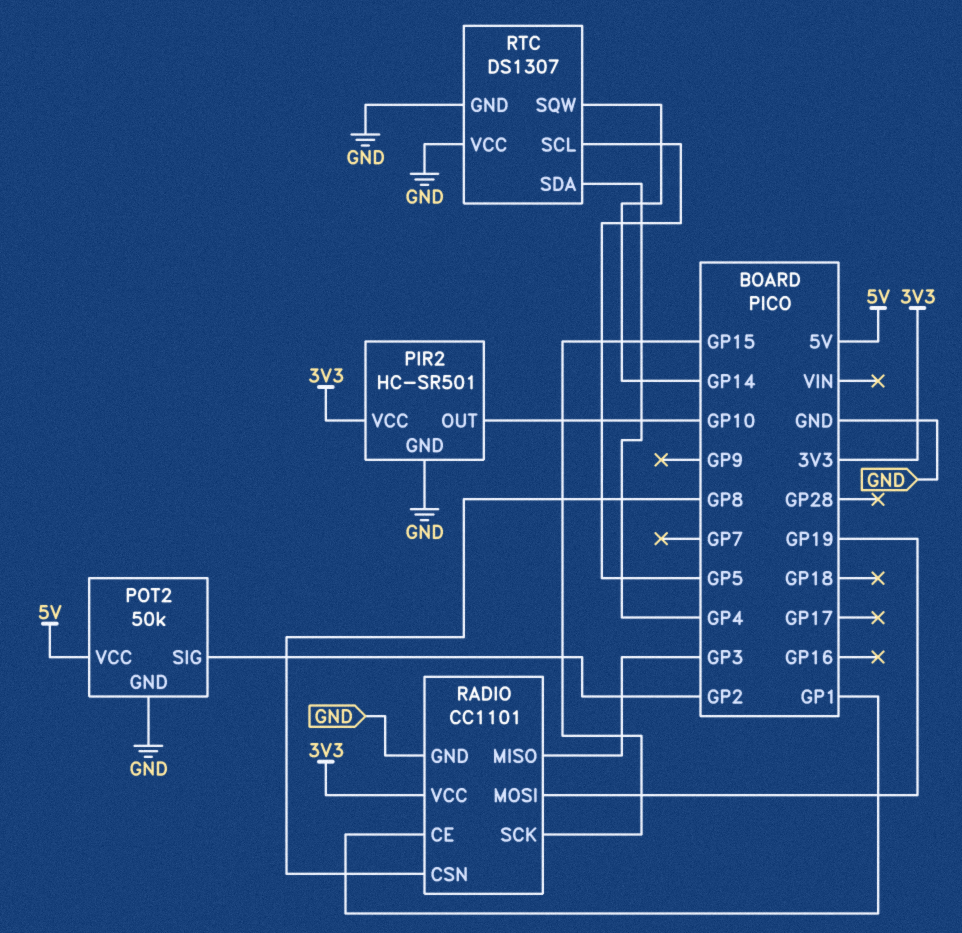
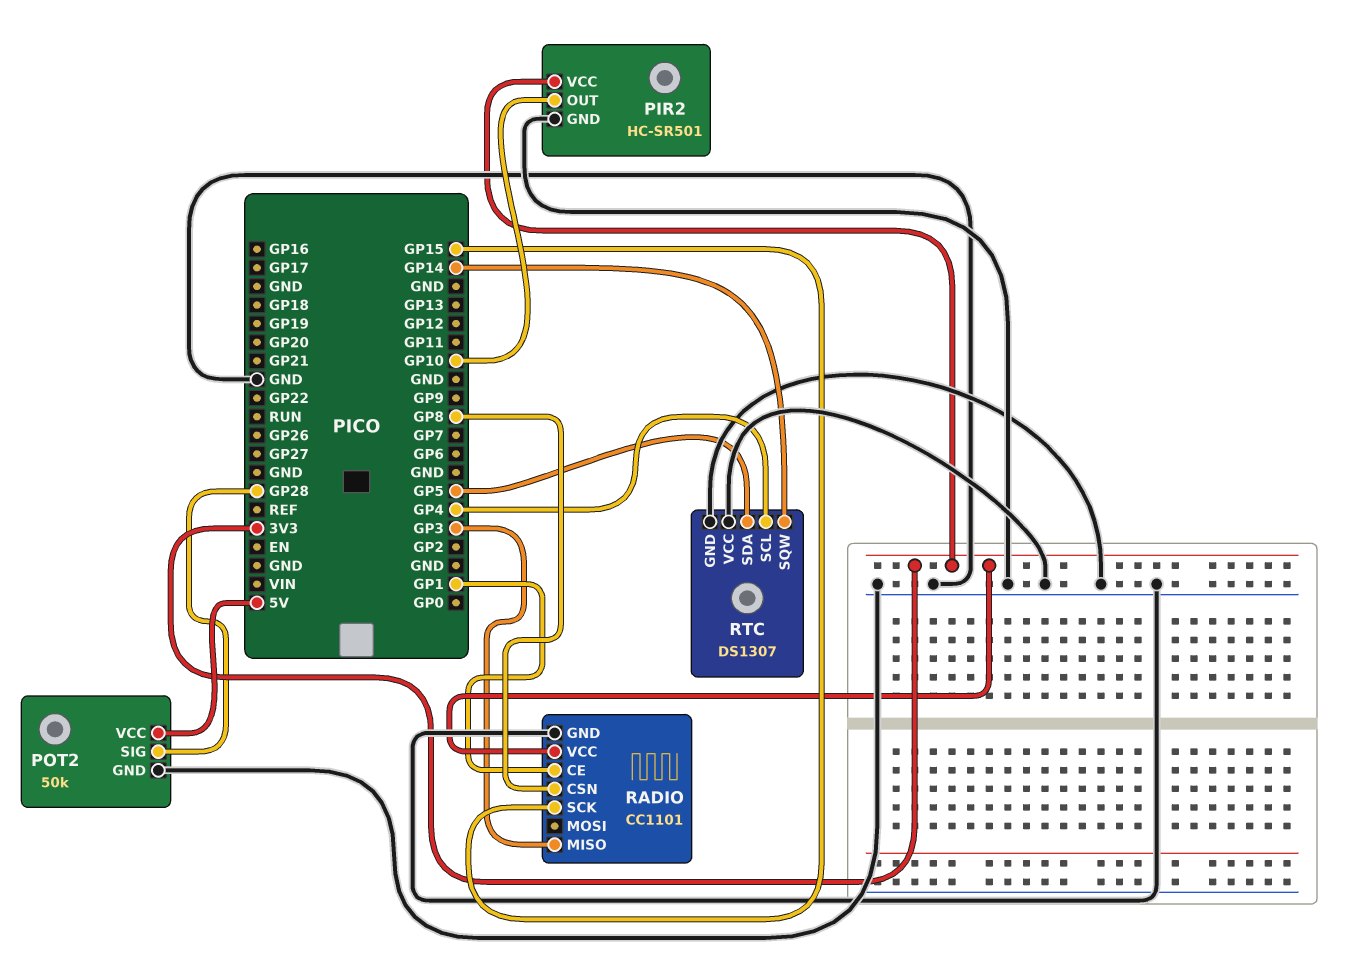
POT2 pin SIG: GP2 -> GP28
RADIO pin MOSI: GP19 -> none
RTC pin SCL: GP5 -> GP4
RTC pin SDA: GP4 -> GP5

